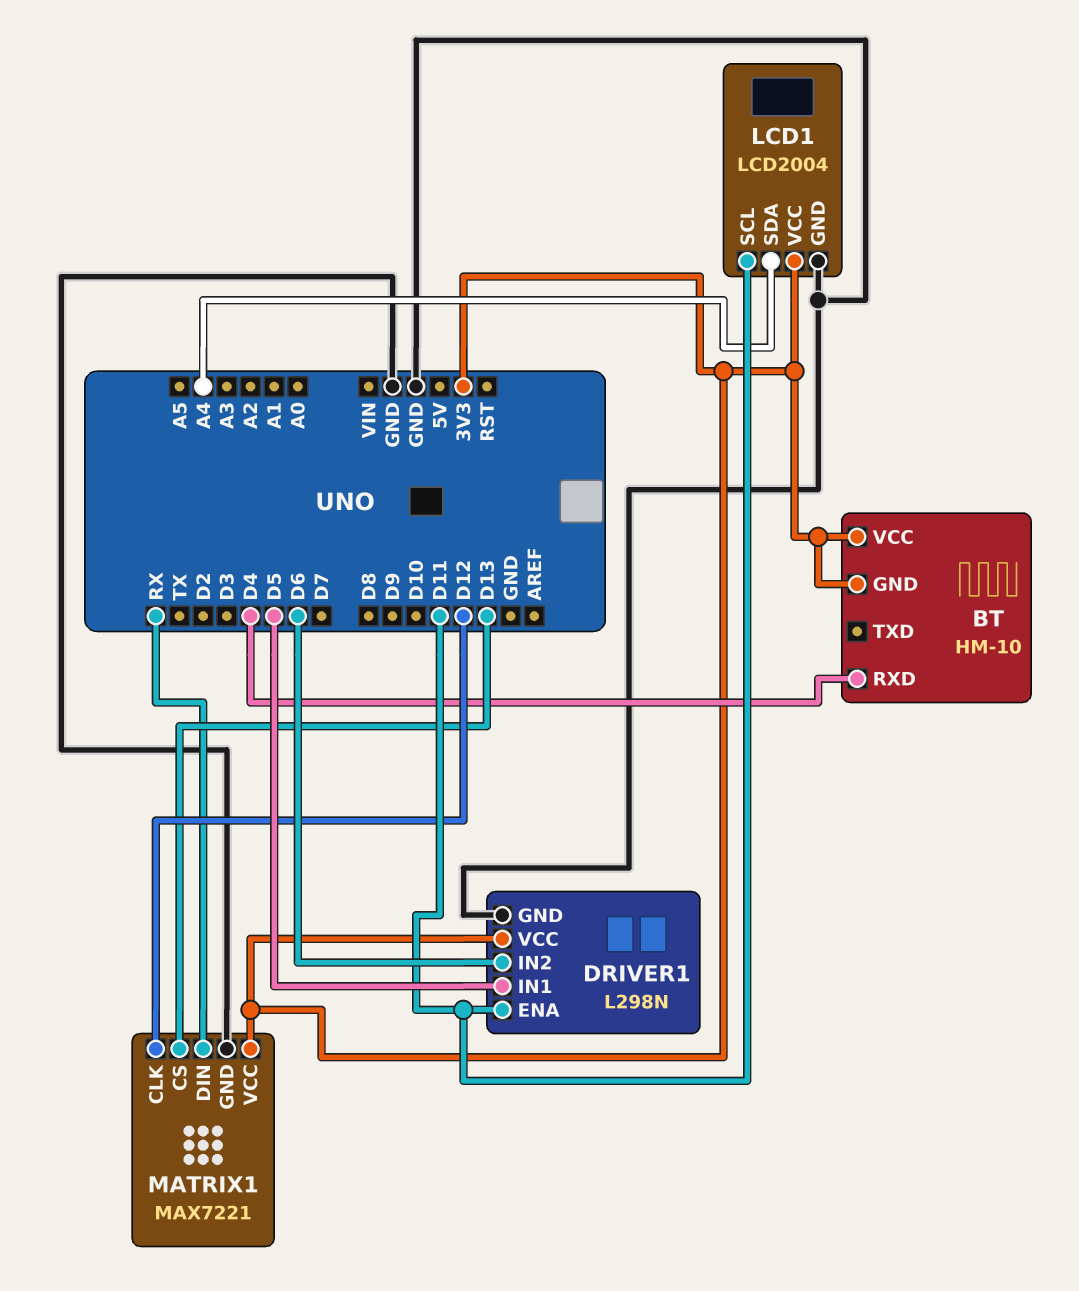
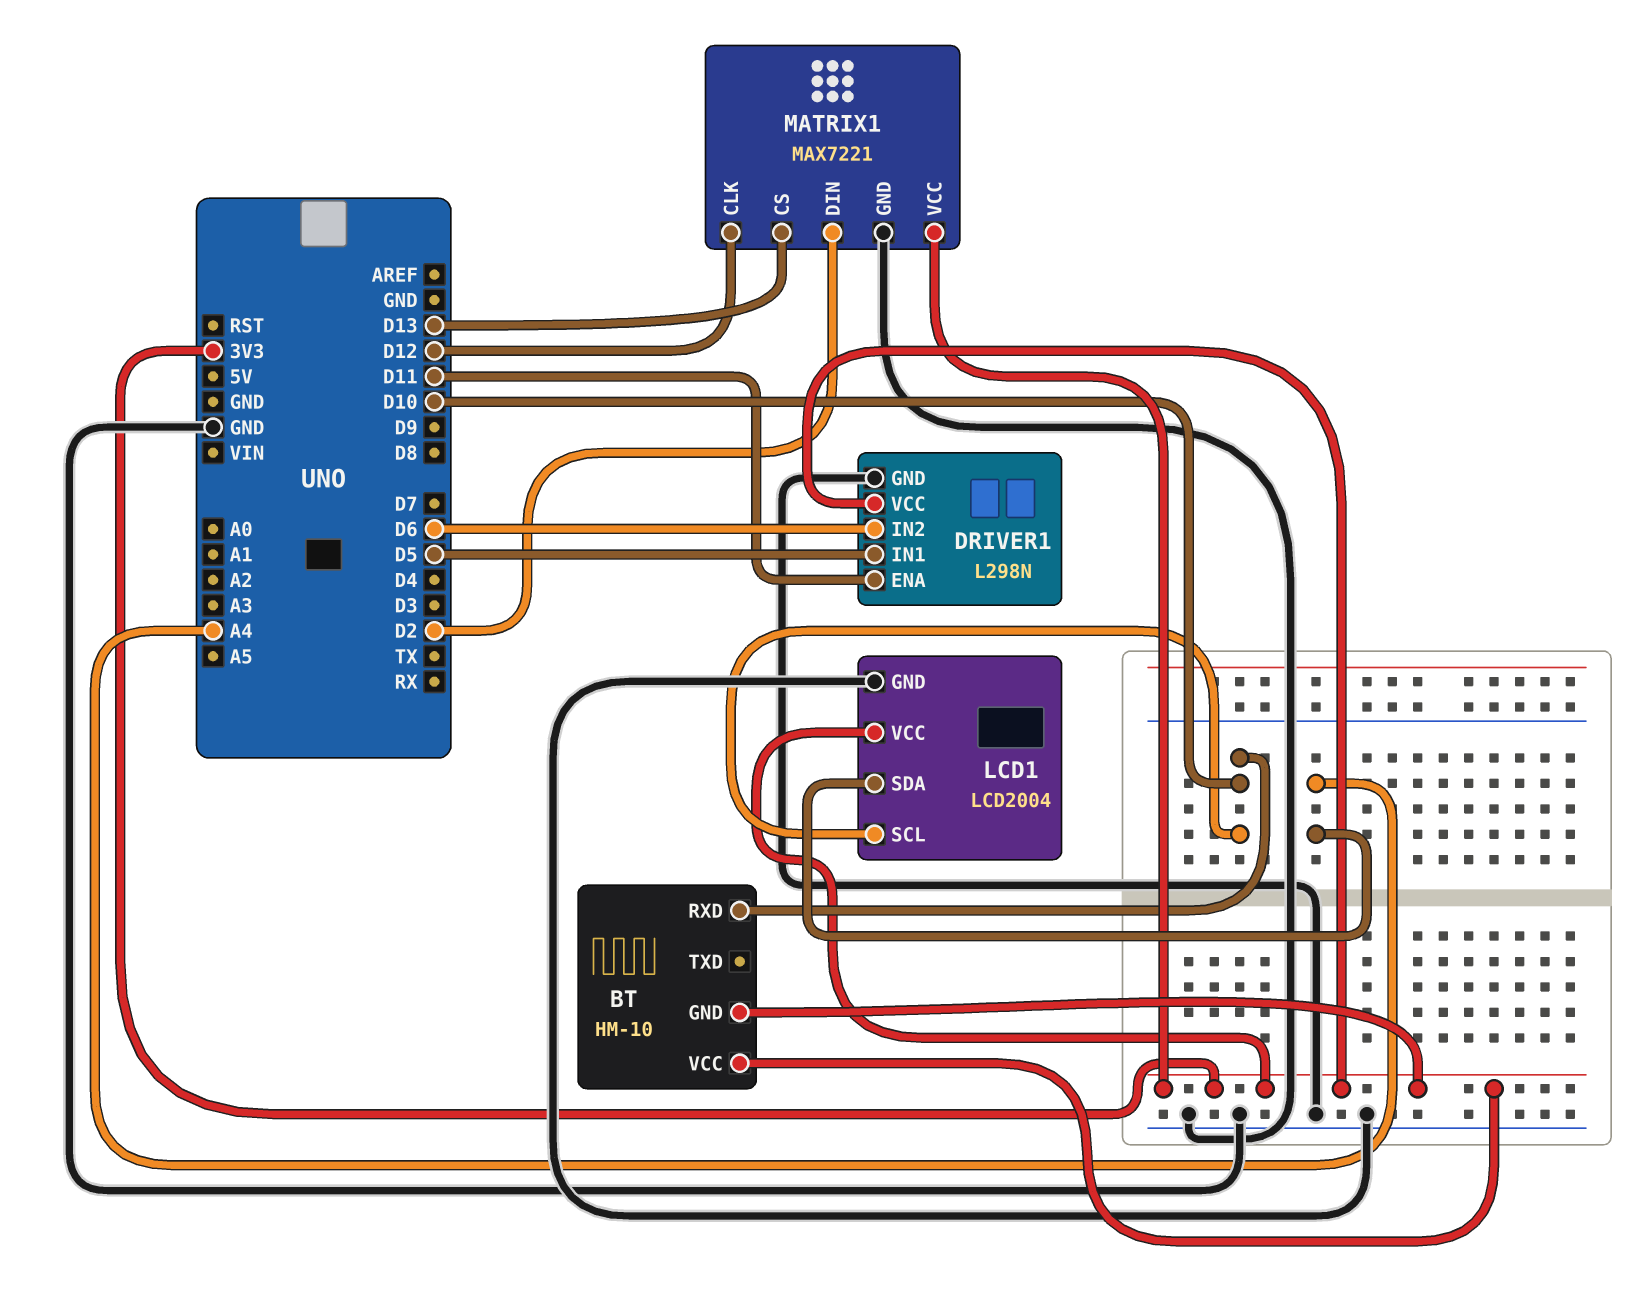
BT pin RXD: D4 -> D10
LCD1 pin SCL: D11 -> D10
MATRIX1 pin DIN: RX -> D2

